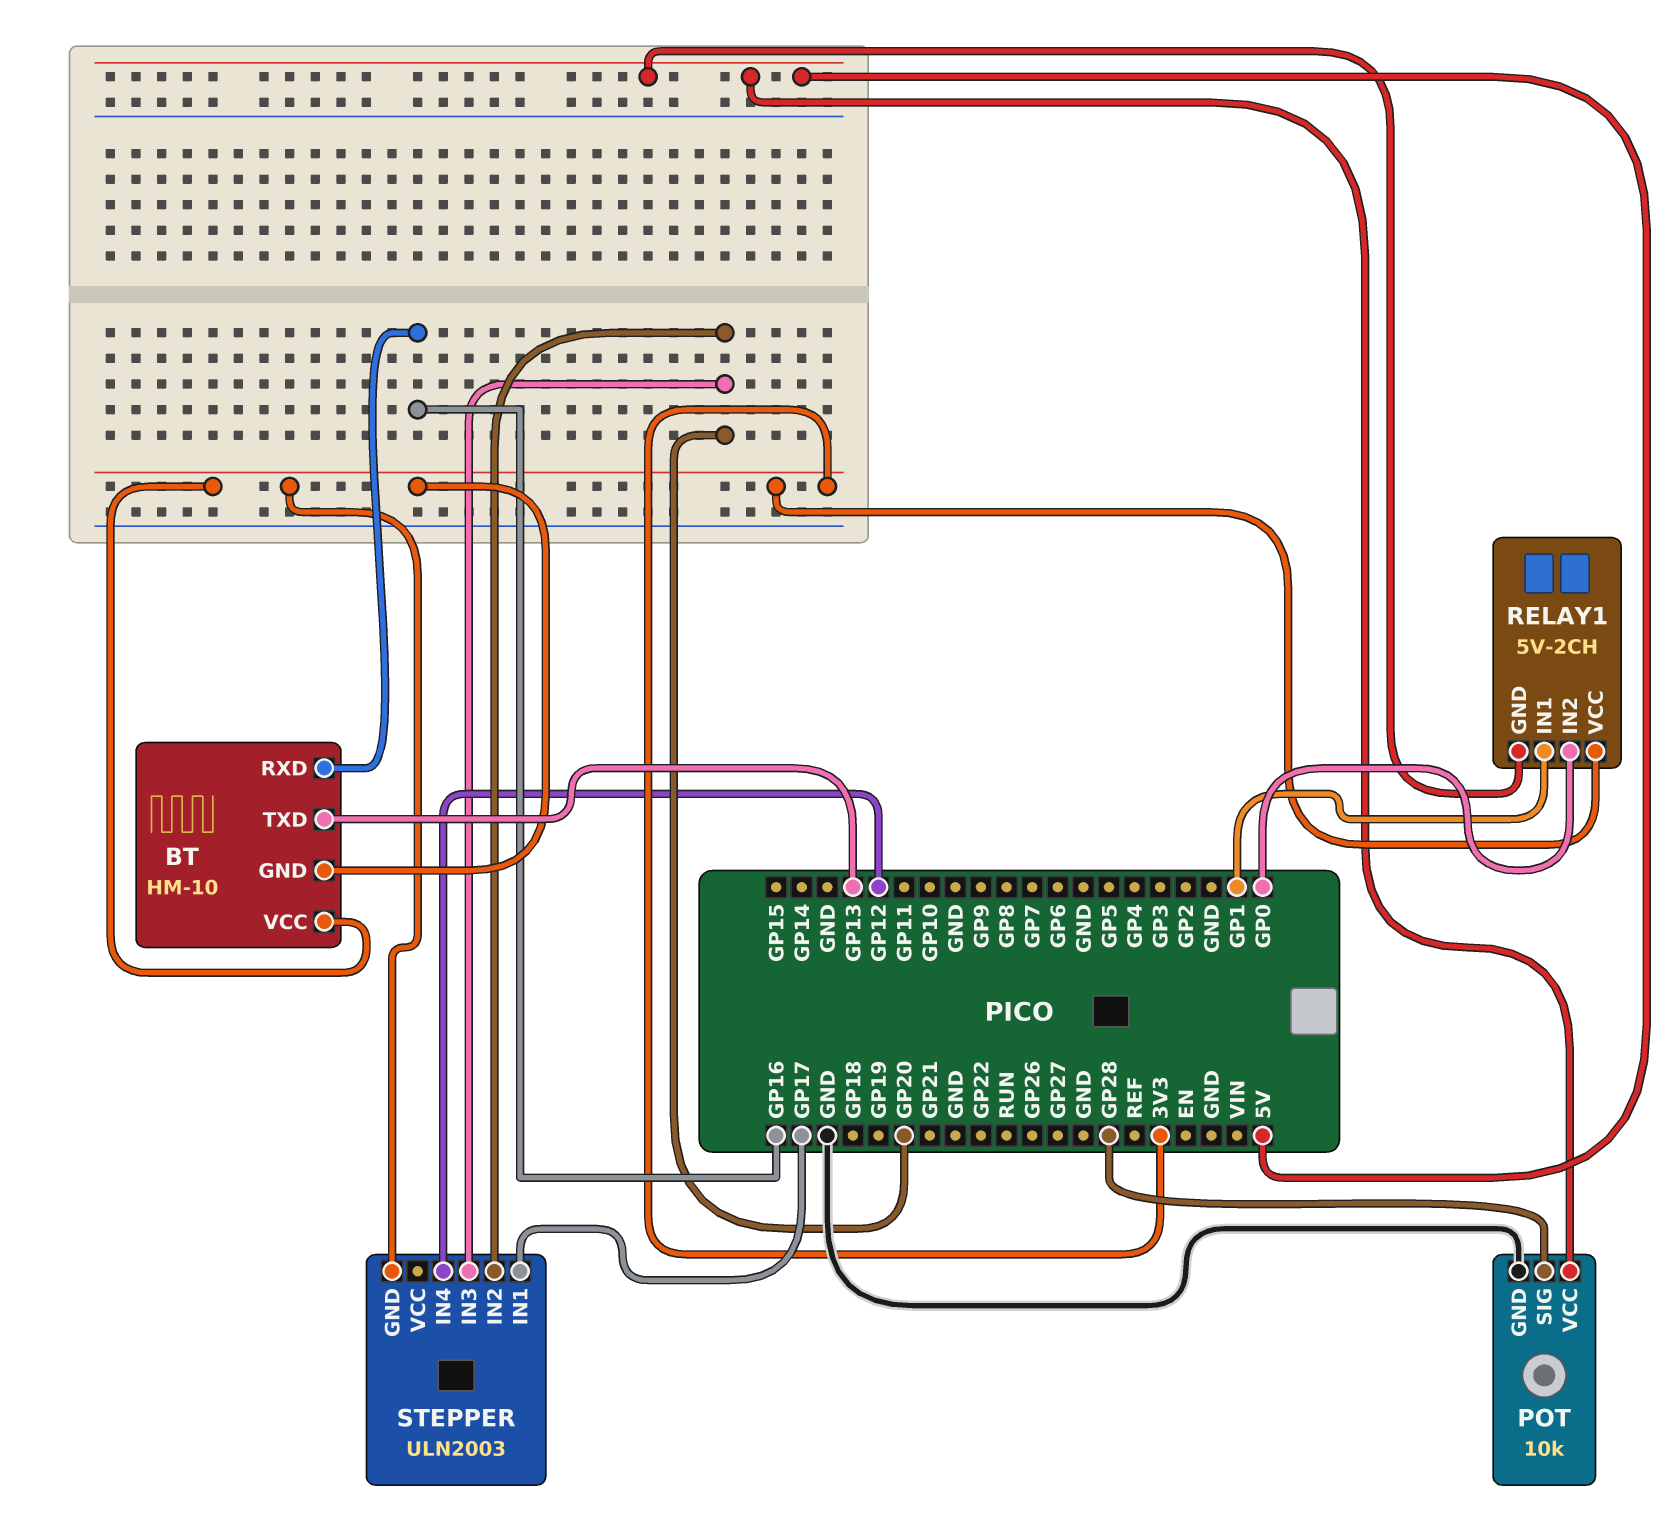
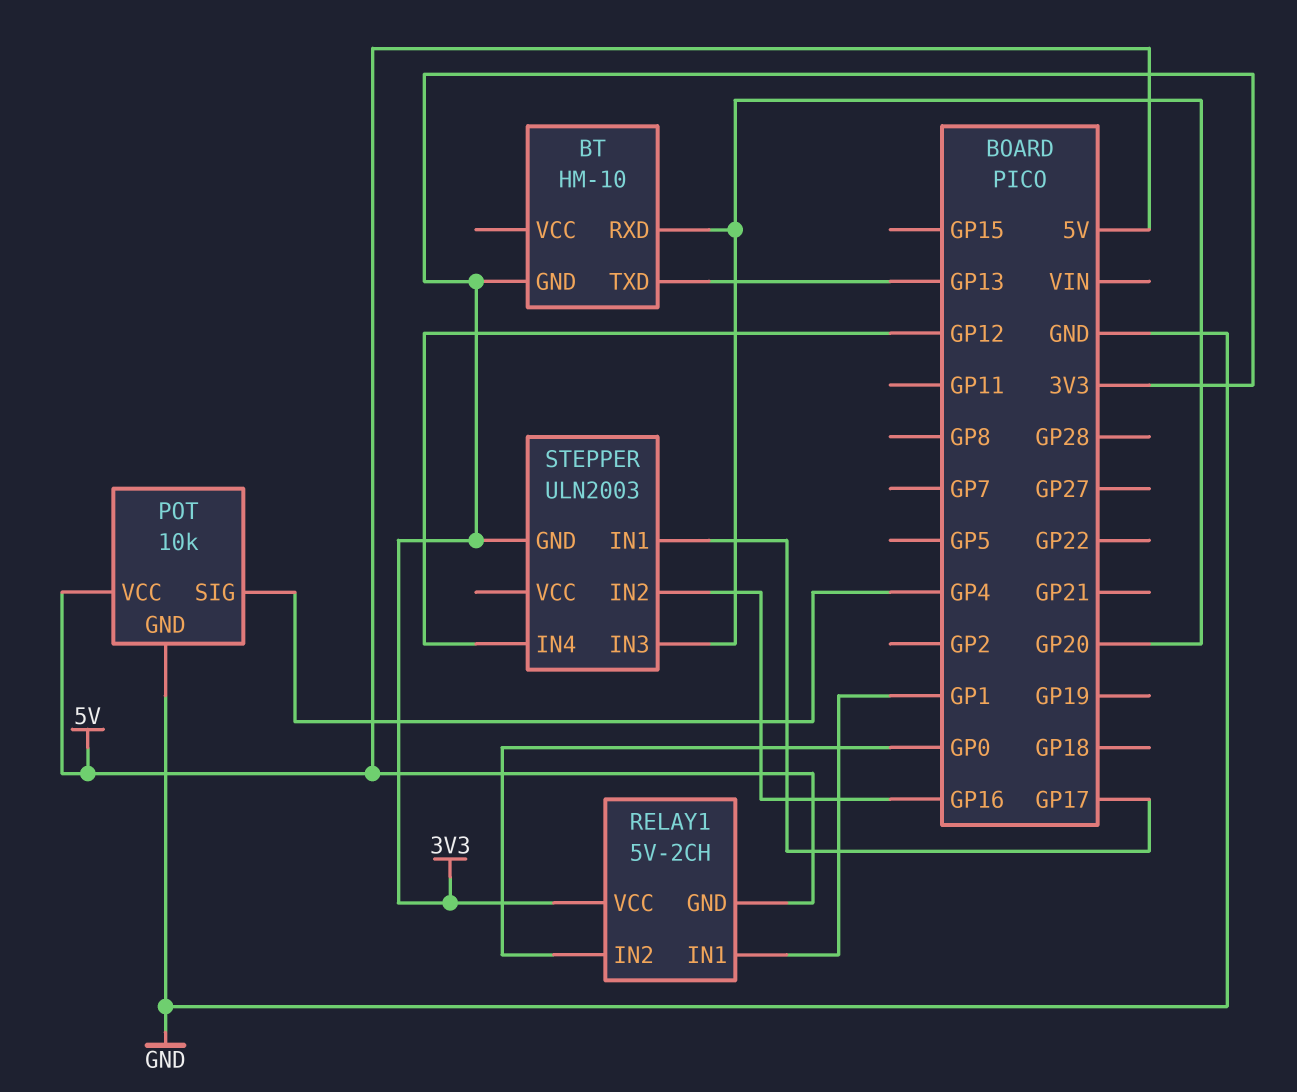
BT pin RXD: GP16 -> GP20
BT pin VCC: 3V3 -> none
POT pin SIG: GP28 -> GP4
STEPPER pin IN2: GP20 -> GP16

